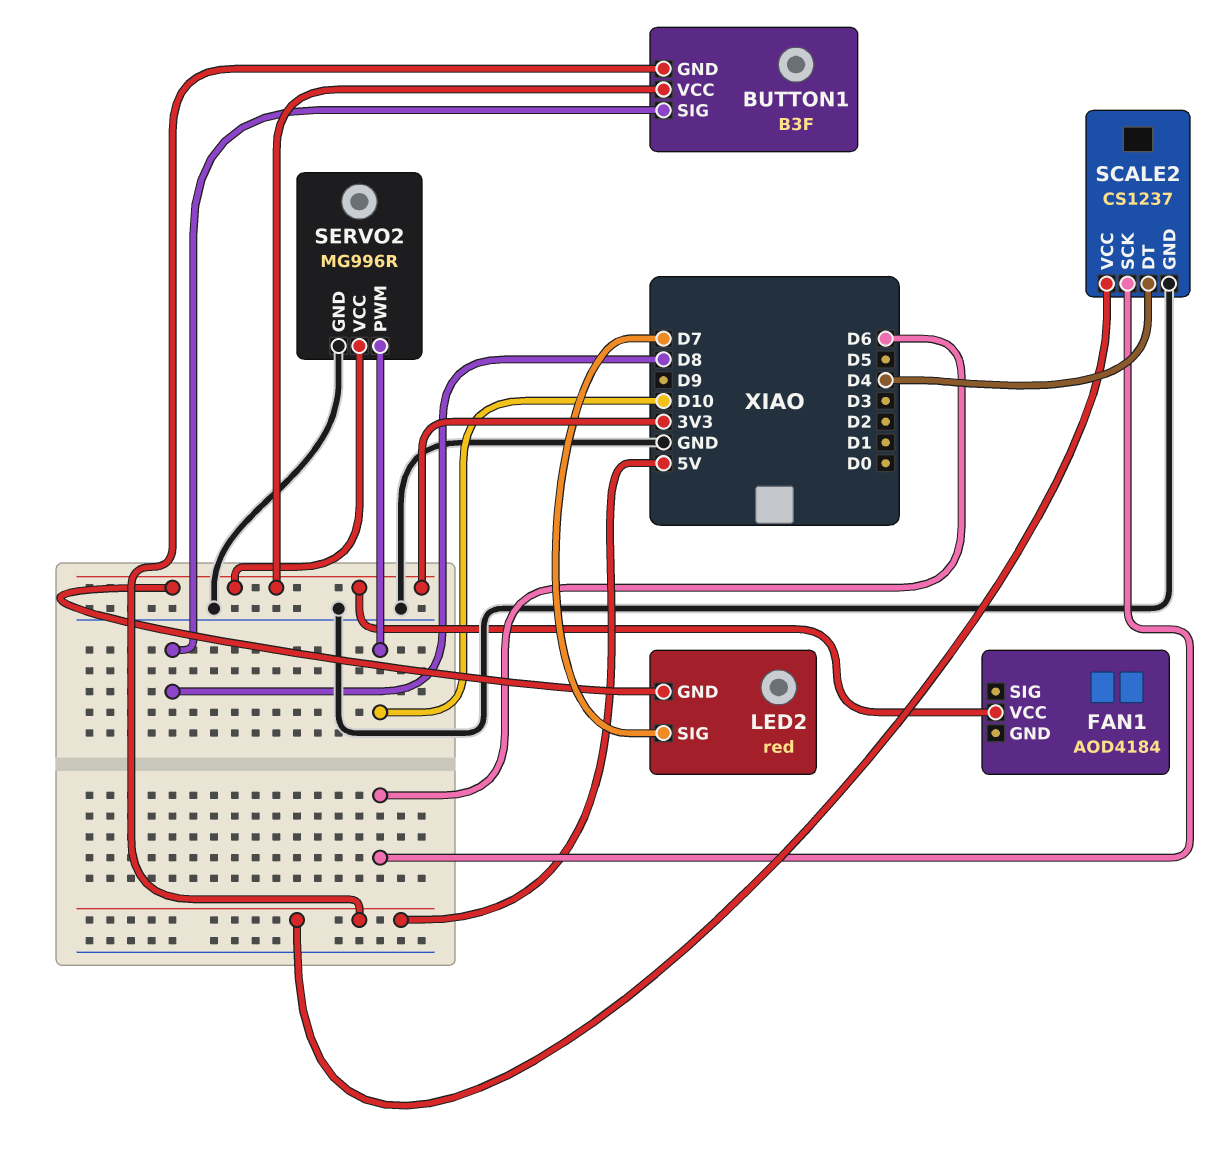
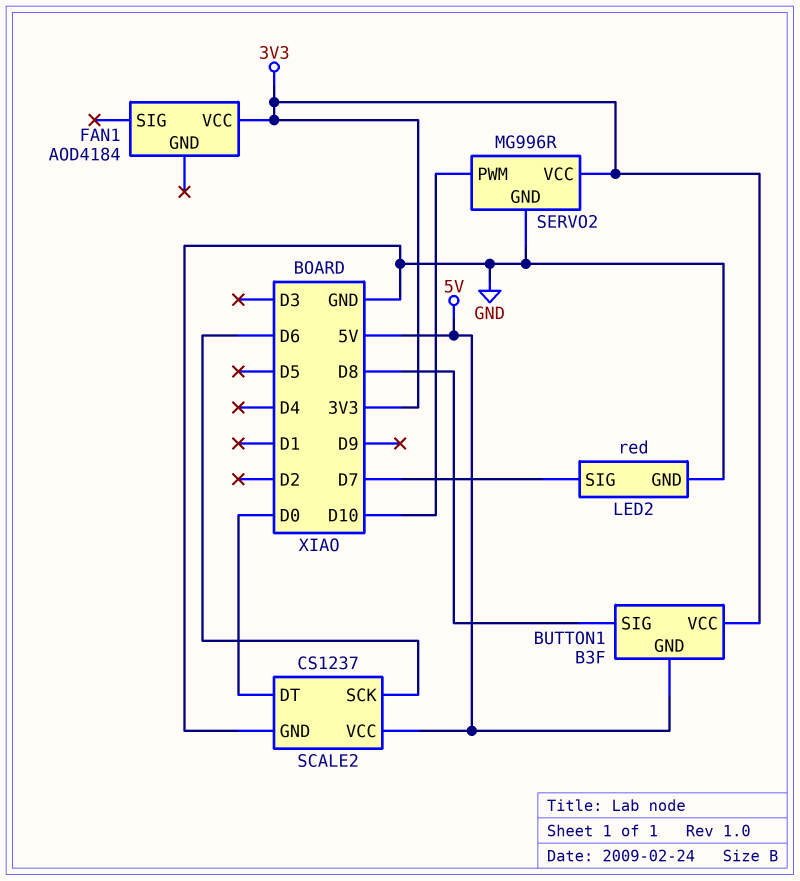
LED2 pin GND: 3V3 -> GND
SCALE2 pin DT: D4 -> D0

